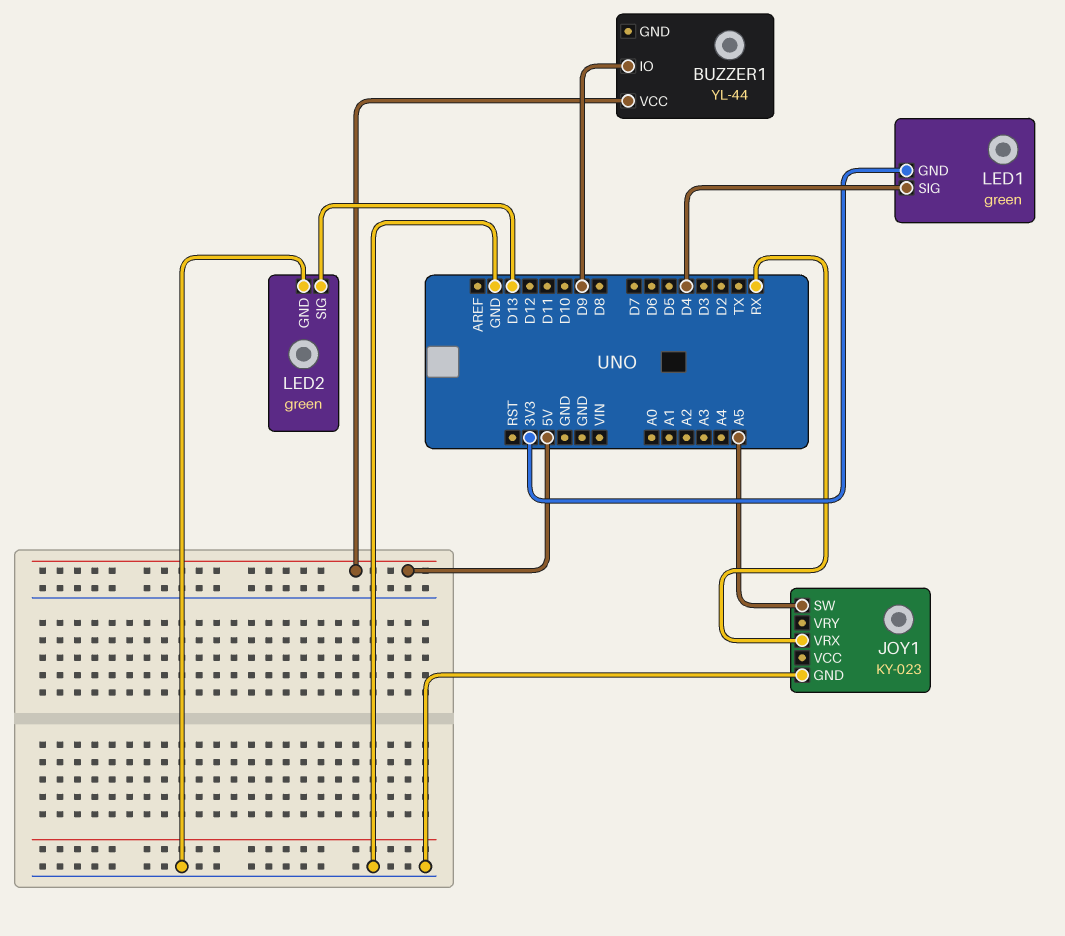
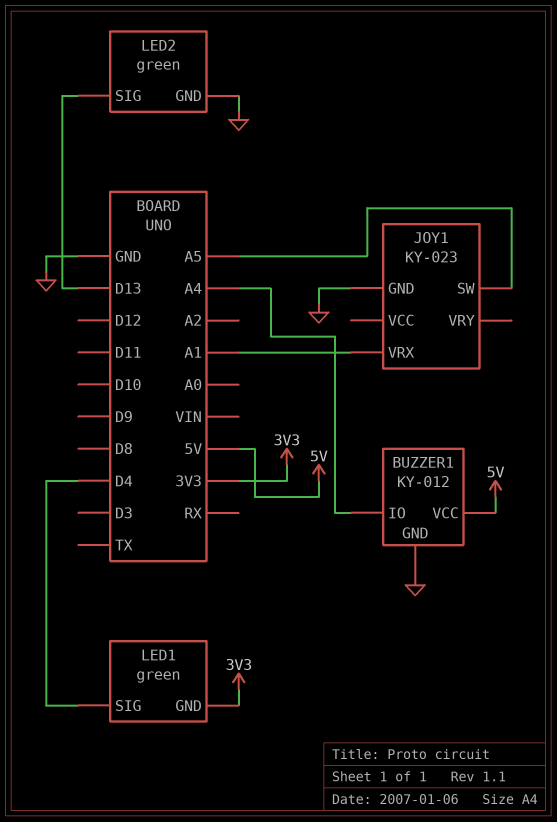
BUZZER1: YL-44 -> KY-012
BUZZER1 pin GND: none -> GND
BUZZER1 pin IO: D9 -> A4
JOY1 pin VRX: RX -> A1

